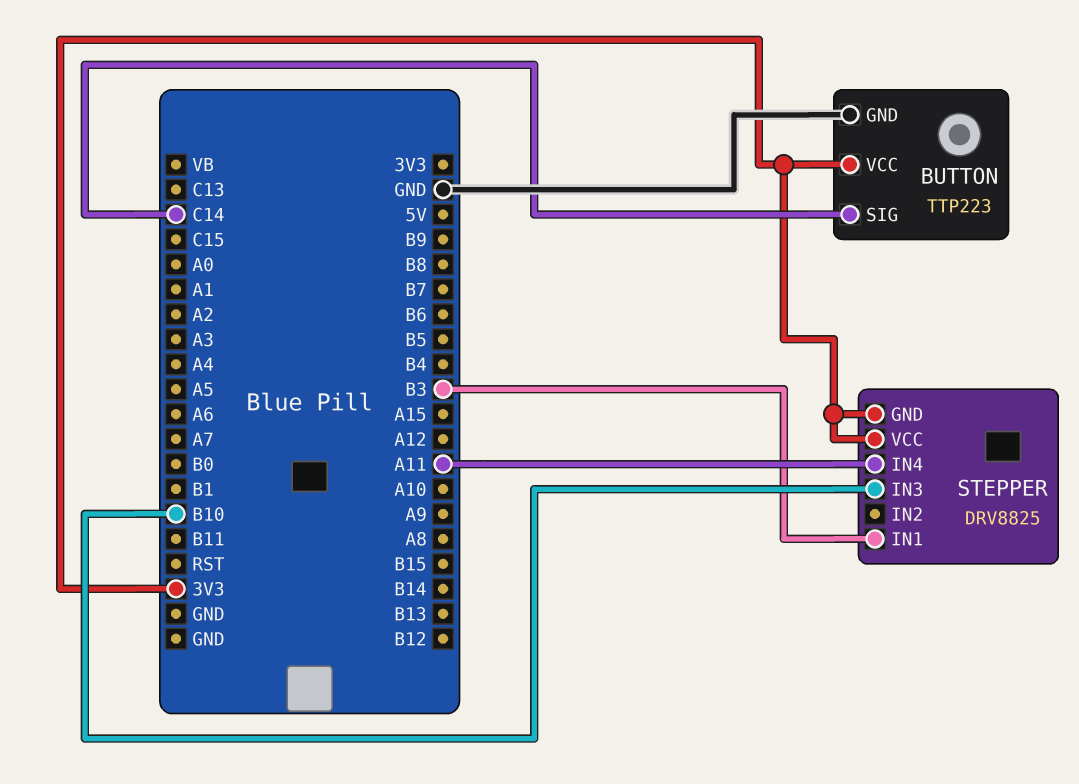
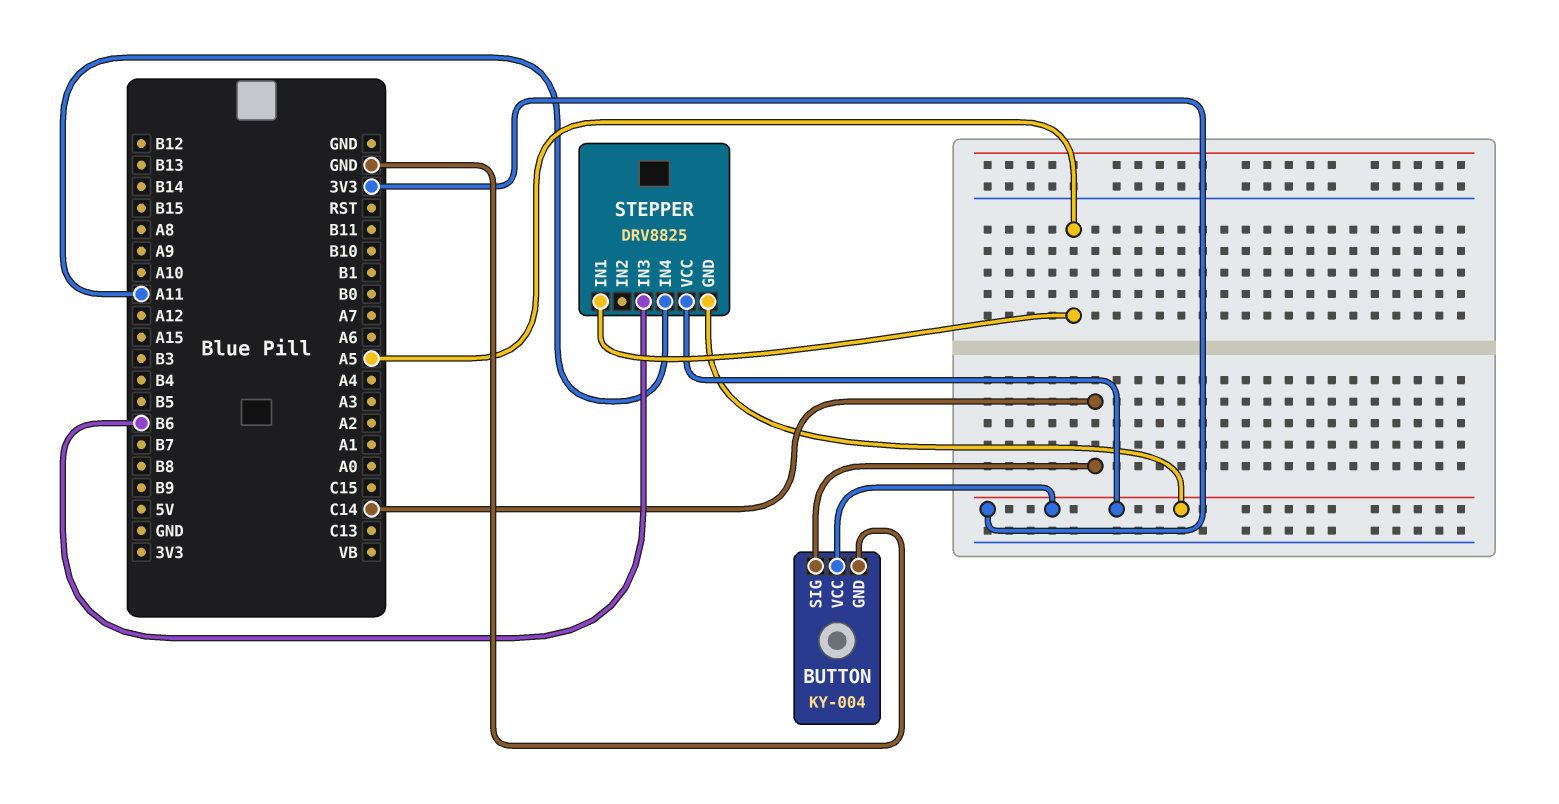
BUTTON: TTP223 -> KY-004
STEPPER pin IN1: B3 -> A5
STEPPER pin IN3: B10 -> B6

